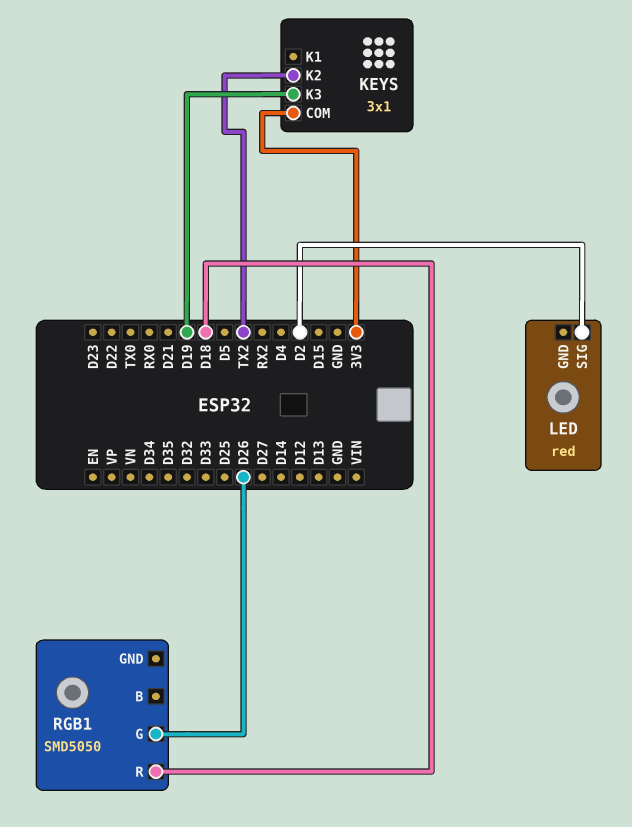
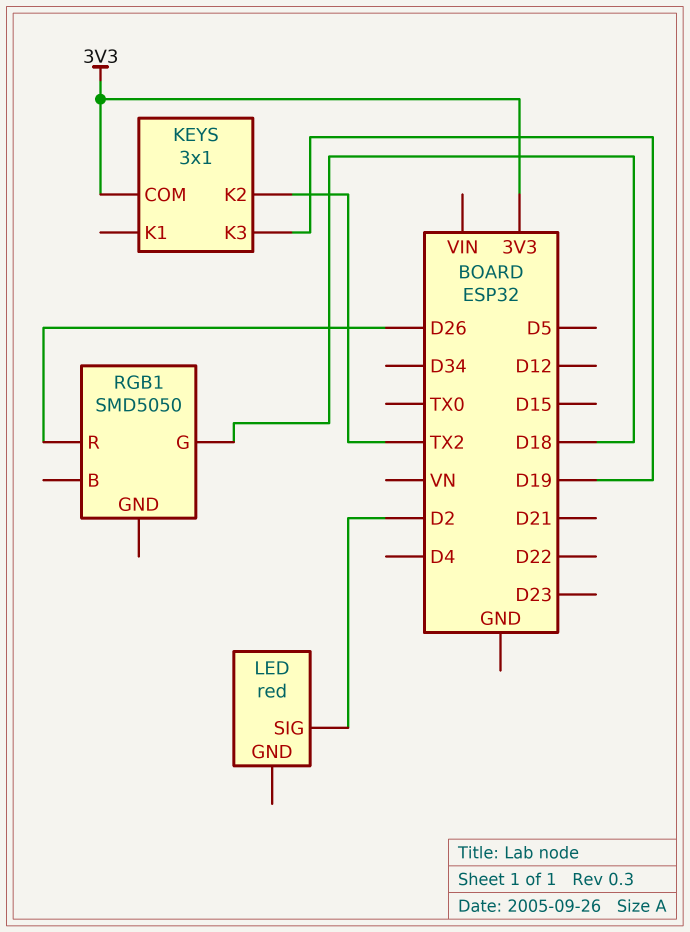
RGB1 pin G: D26 -> D18
RGB1 pin R: D18 -> D26

